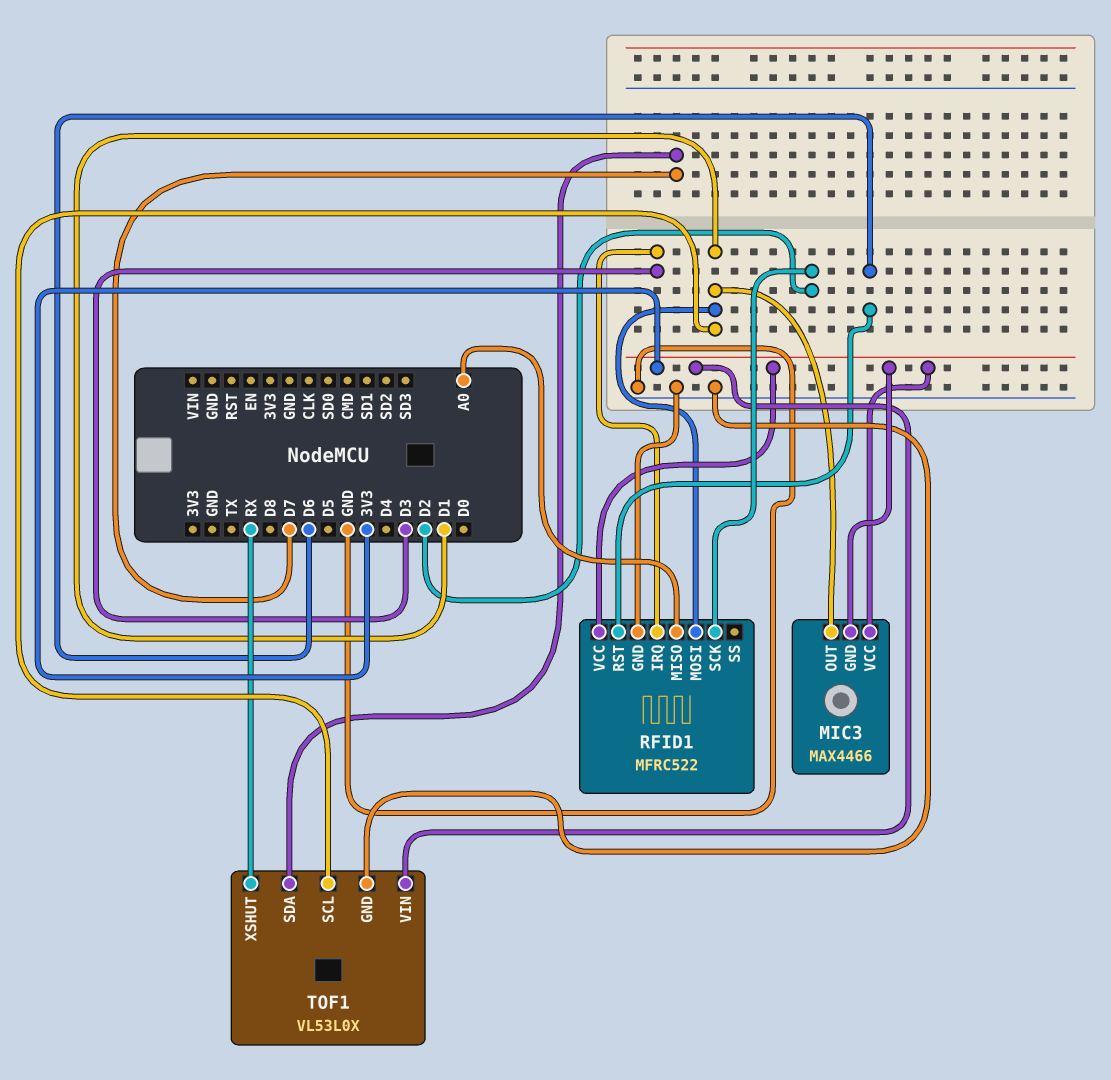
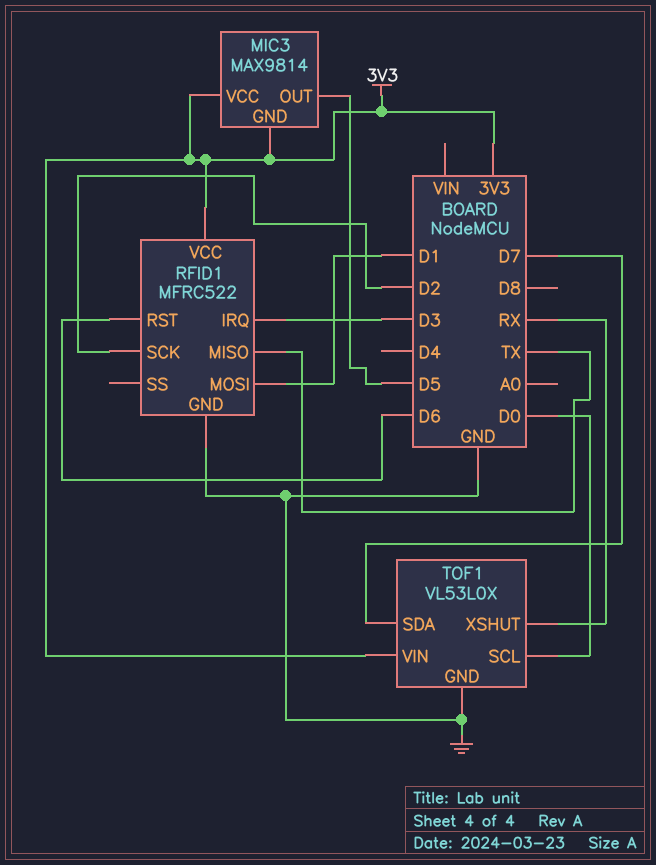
MIC3: MAX4466 -> MAX9814
MIC3 pin OUT: D1 -> D5
RFID1 pin MISO: A0 -> TX
TOF1 pin SCL: D1 -> D0

